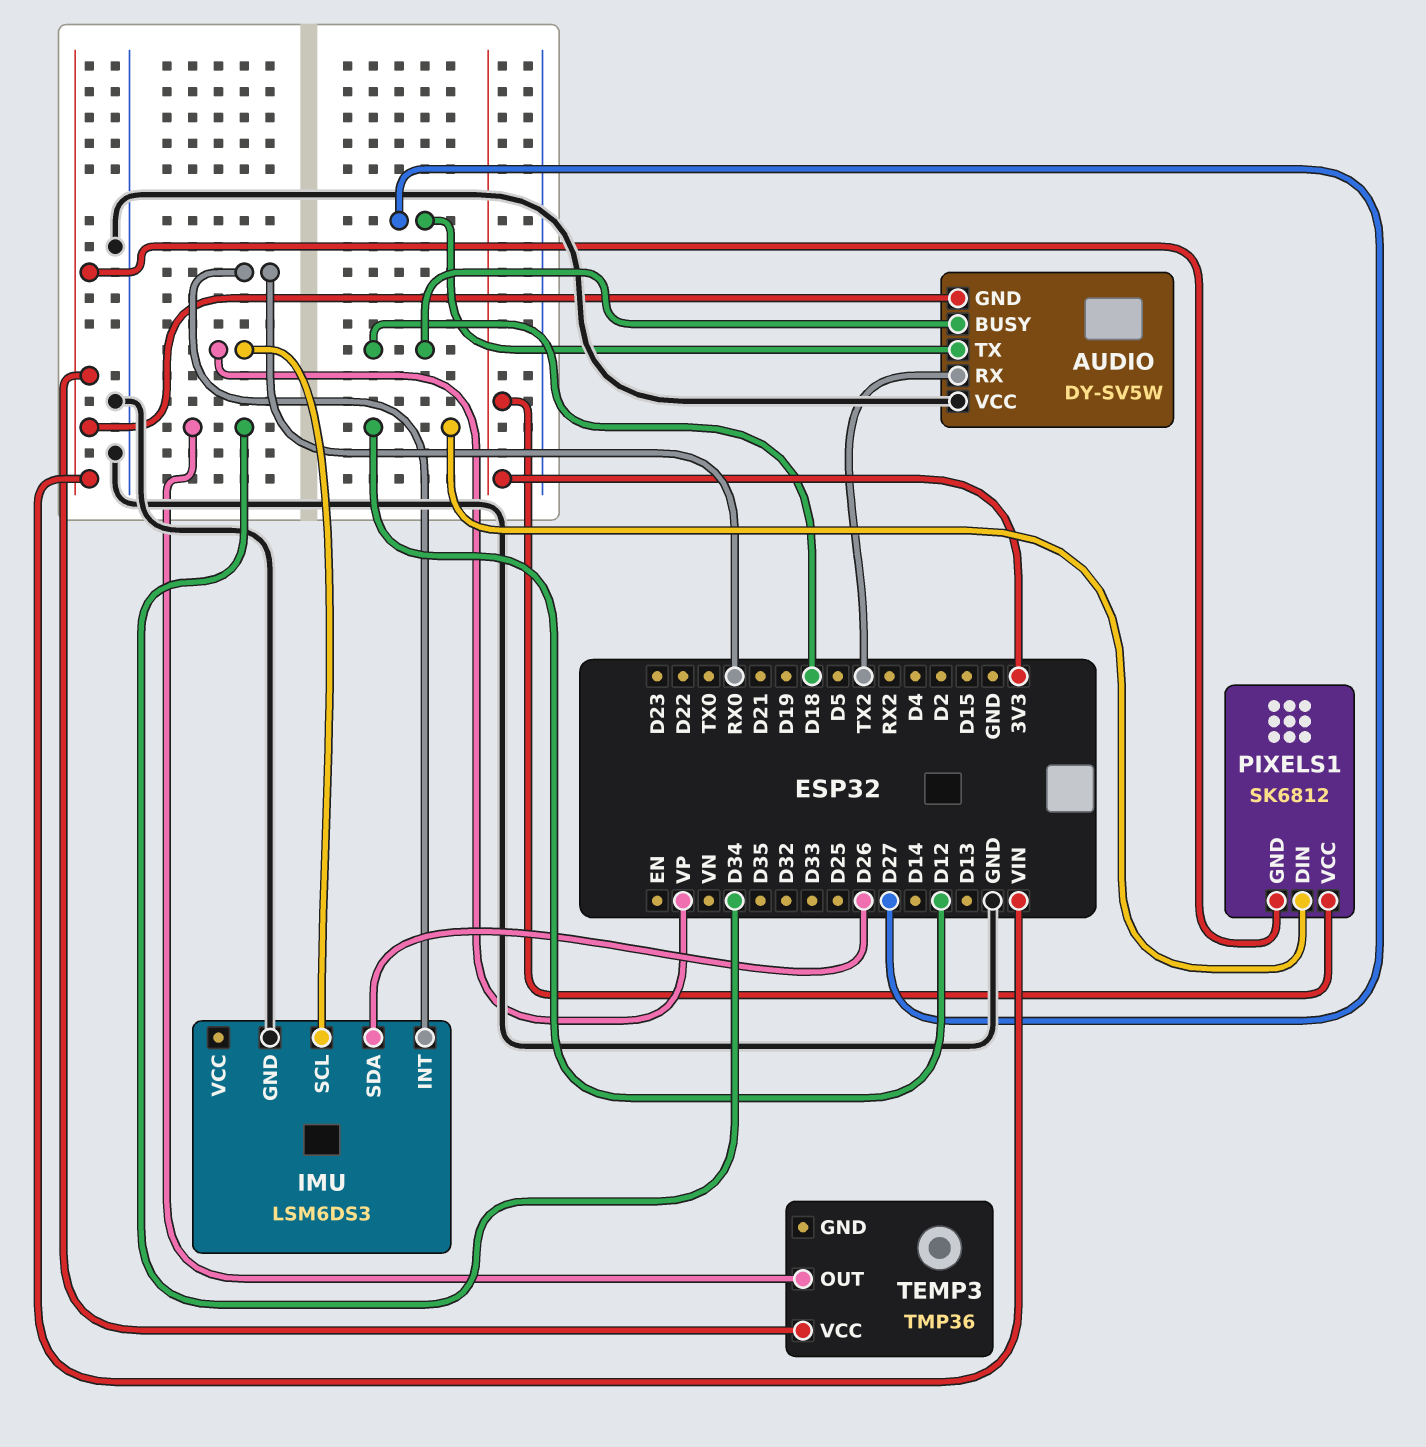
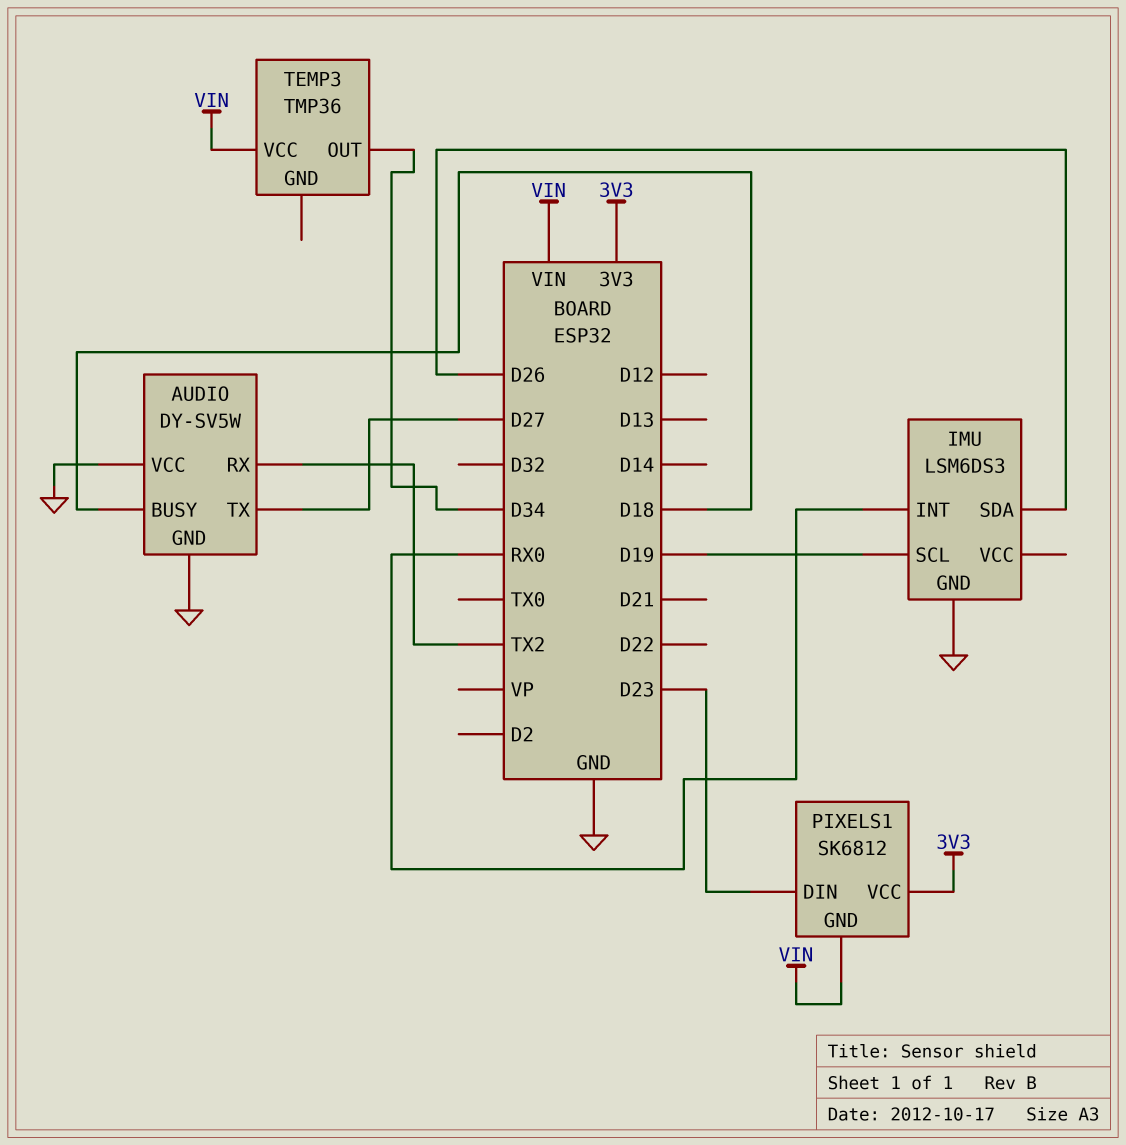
AUDIO pin GND: VIN -> GND
IMU pin SCL: VP -> D19
PIXELS1 pin DIN: D12 -> D23

